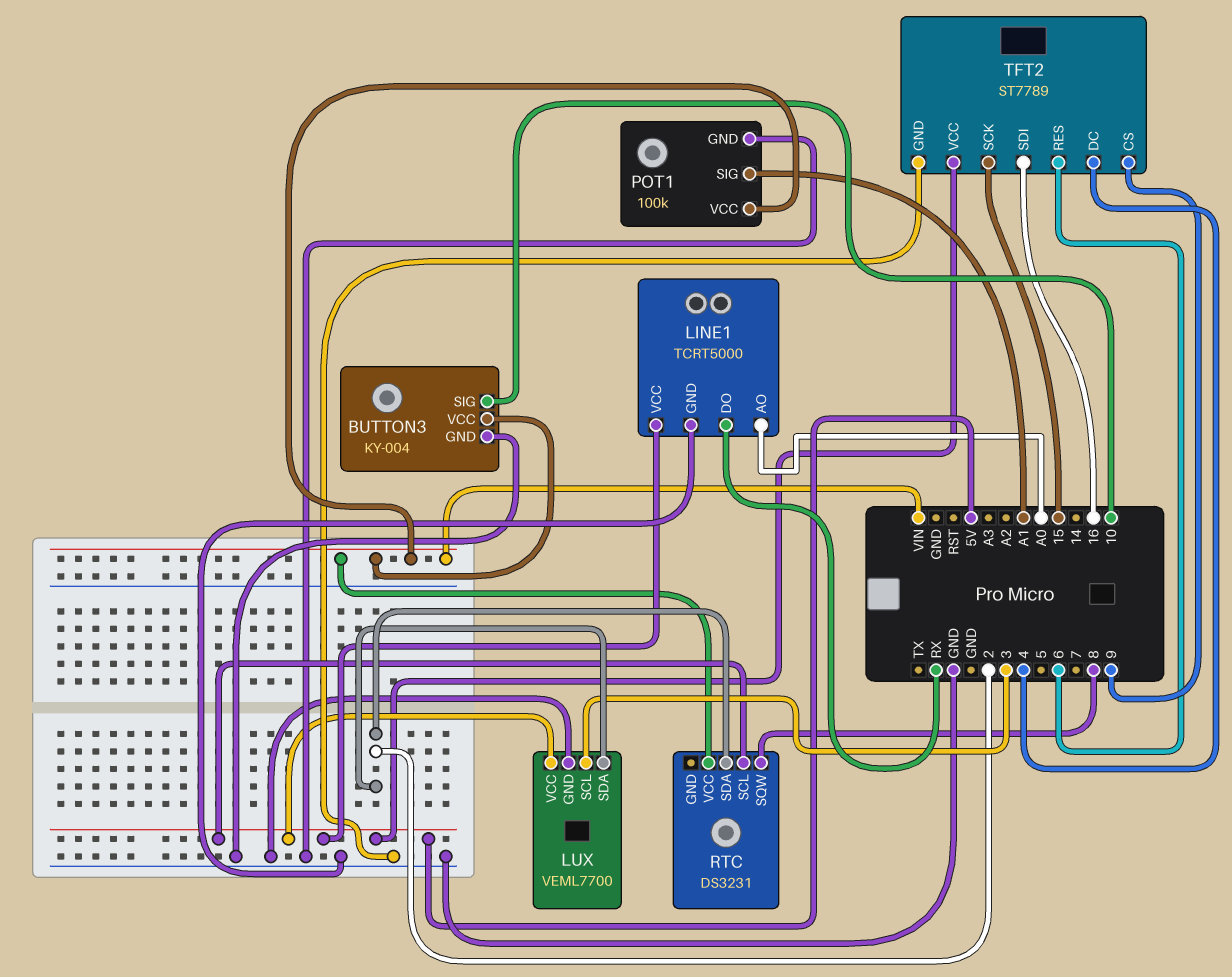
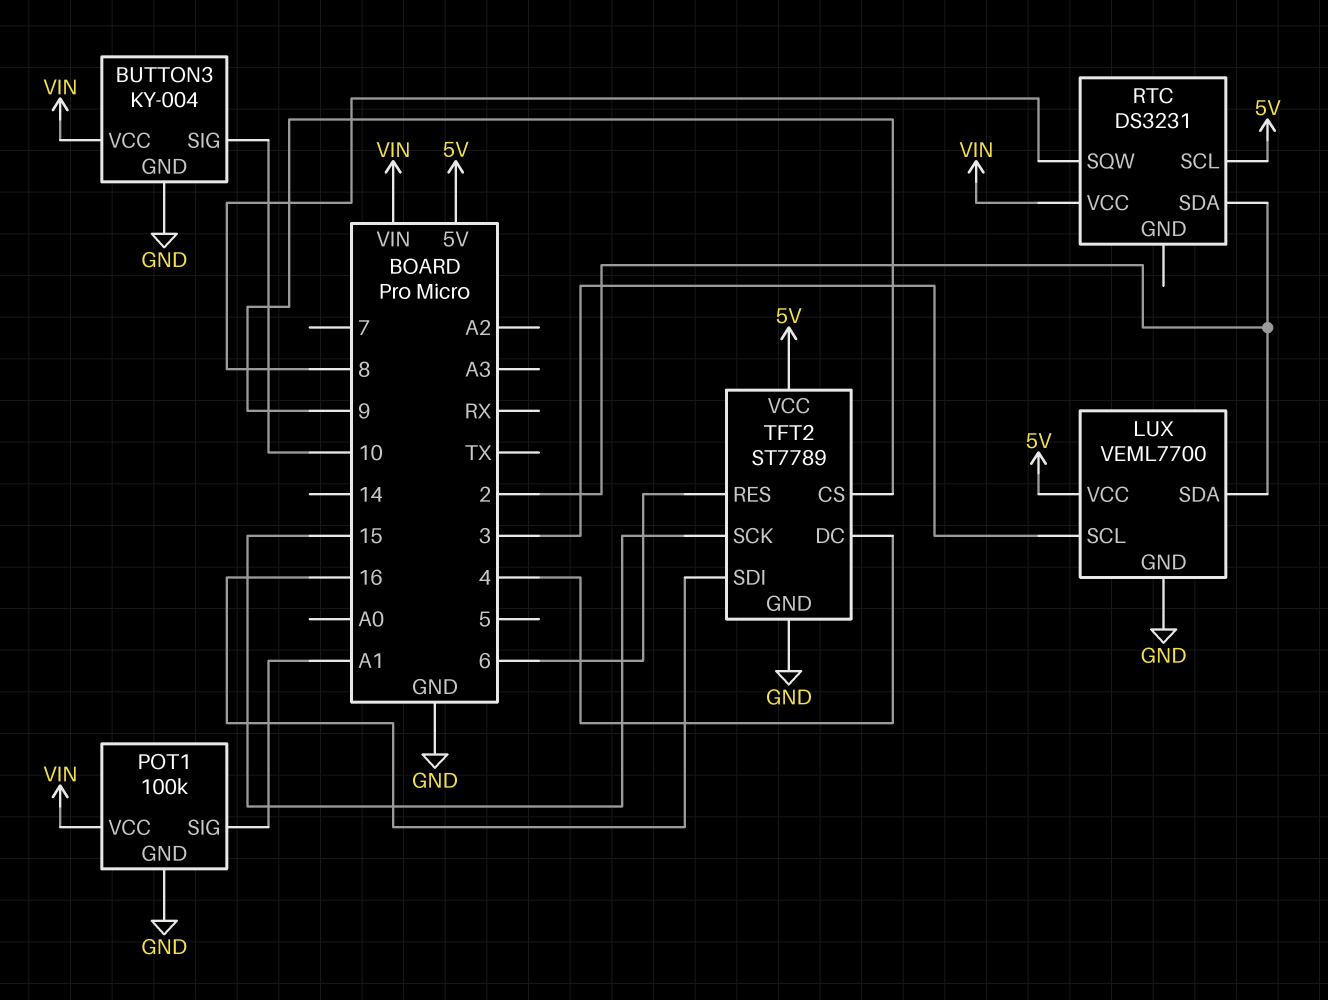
LINE1: TCRT5000 -> none
LINE1 pin AO: A0 -> none
LINE1 pin DO: RX -> none
LINE1 pin GND: GND -> none
LINE1 pin VCC: 5V -> none

